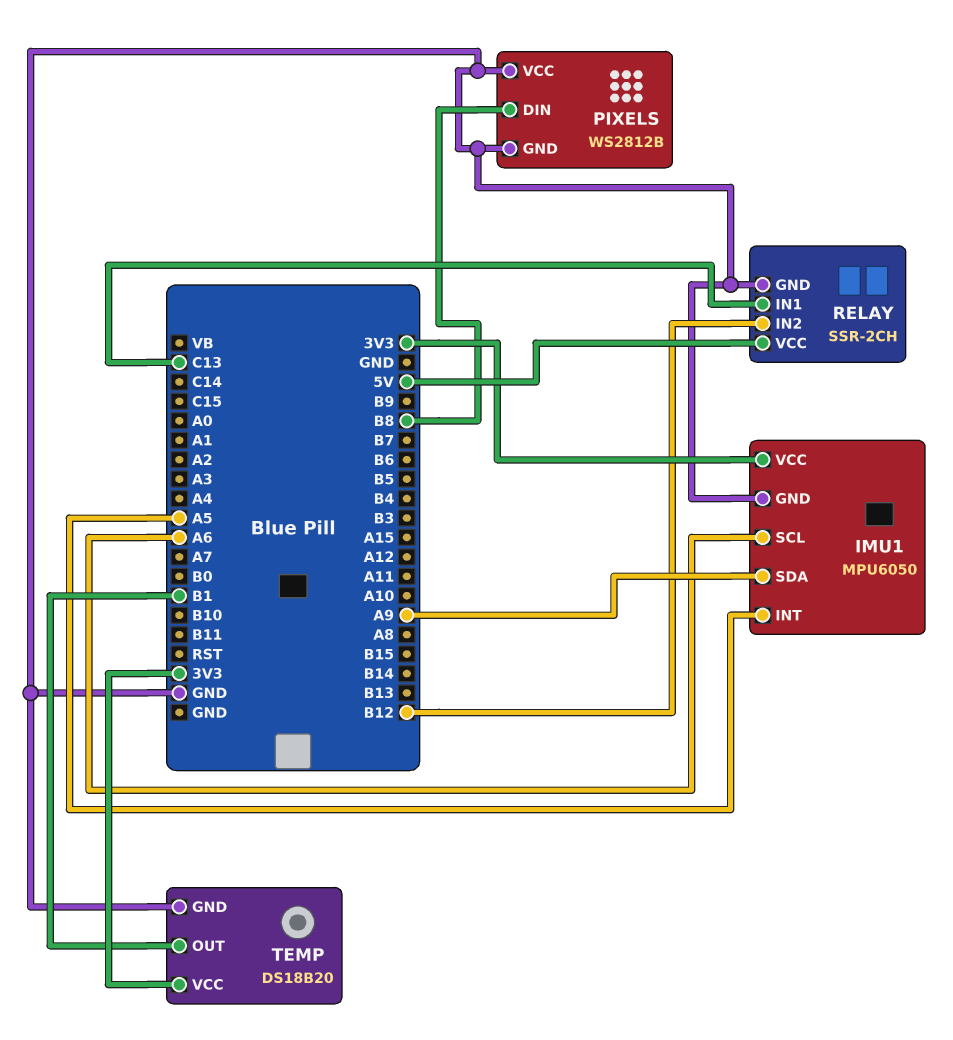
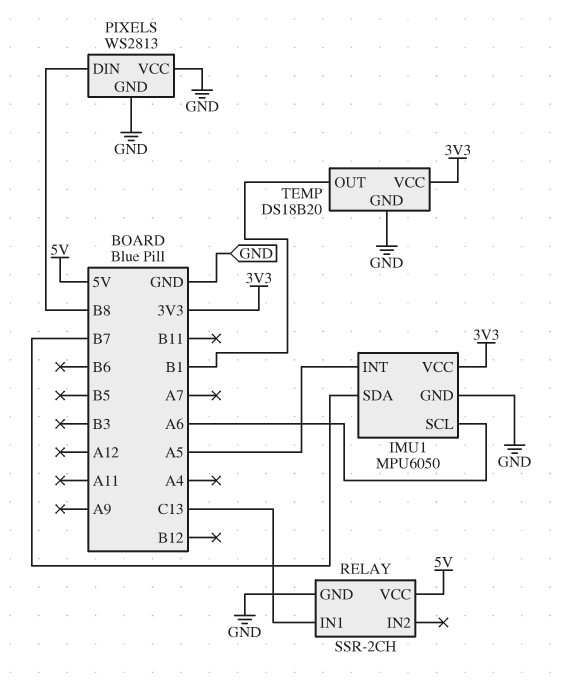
IMU1 pin SDA: A9 -> B7
PIXELS: WS2812B -> WS2813
RELAY pin IN2: B12 -> none

